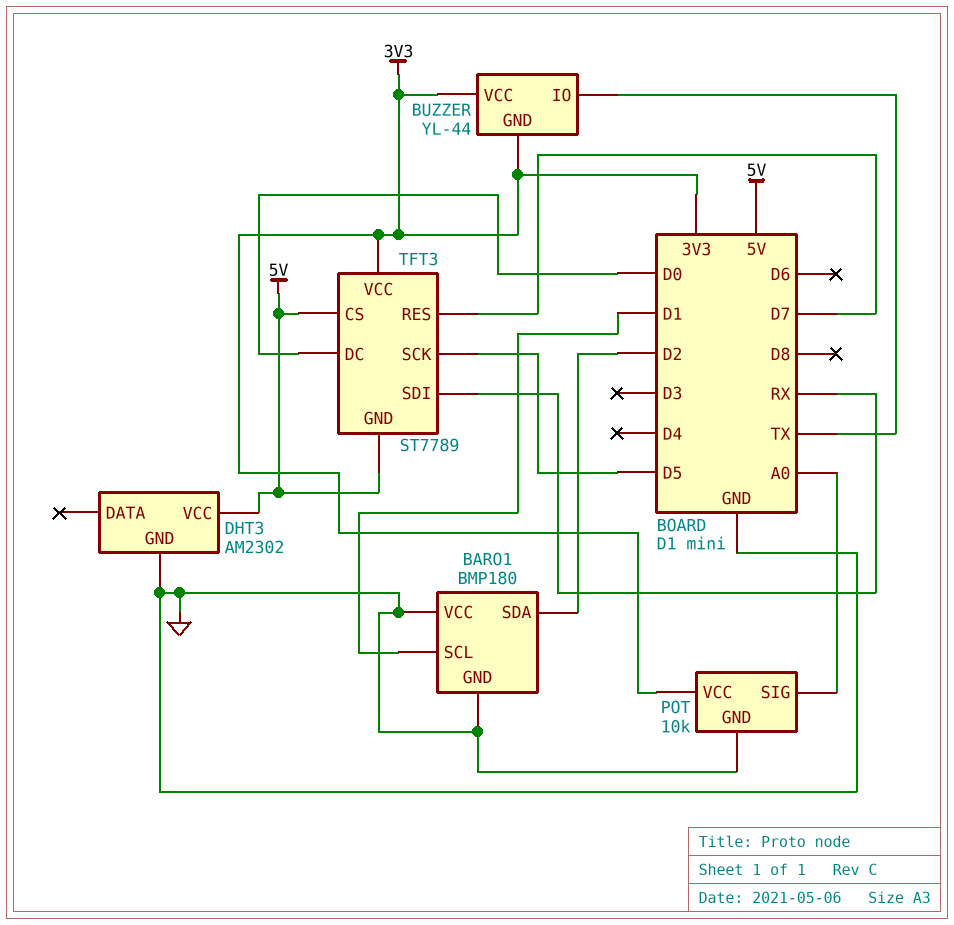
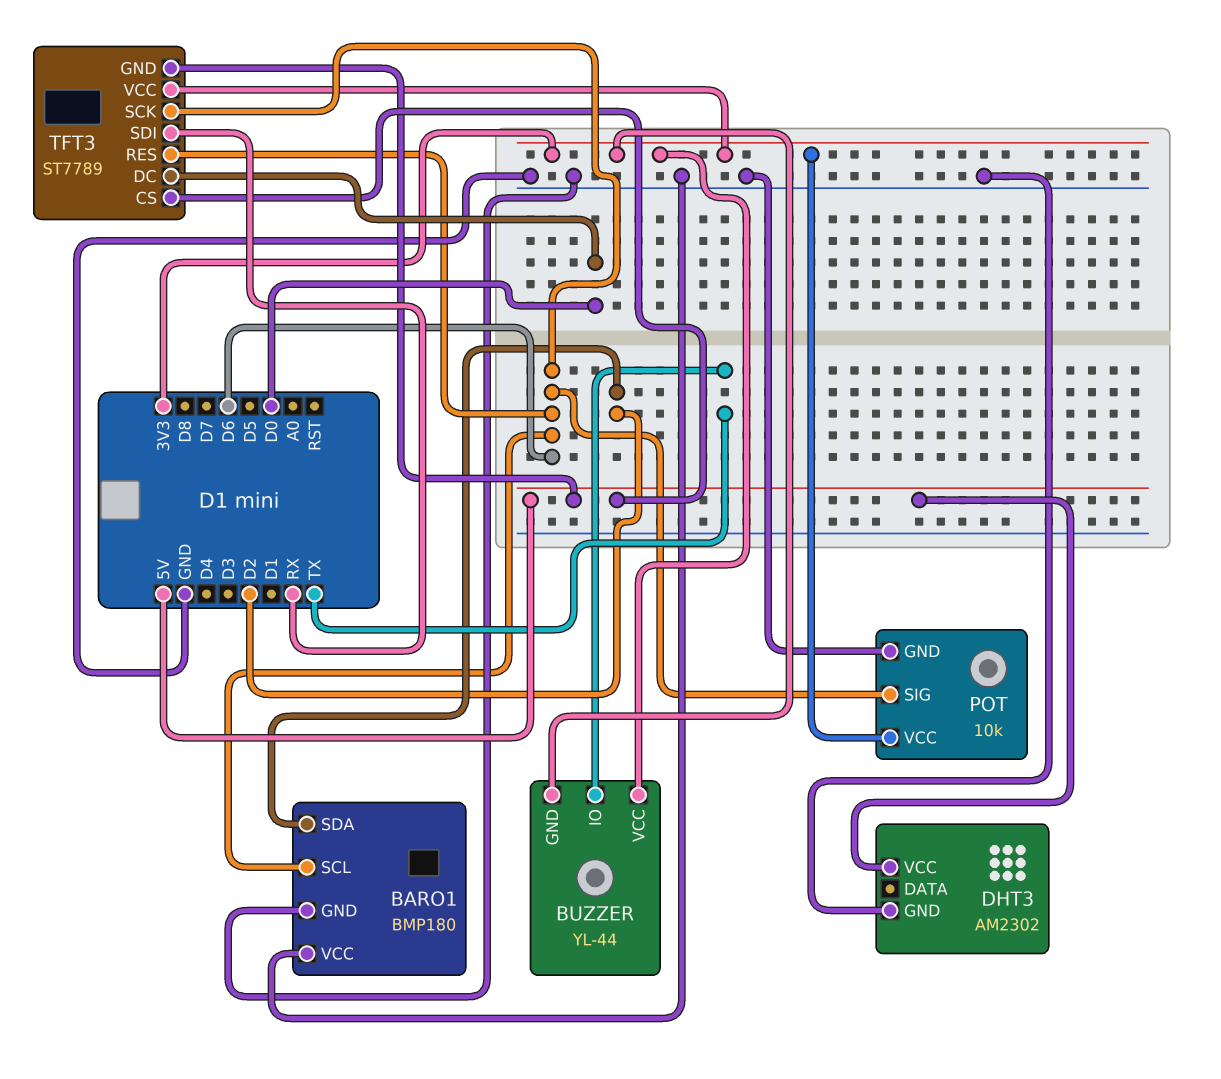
BARO1 pin SCL: D1 -> D6
POT pin SIG: A0 -> D6
TFT3 pin RES: D7 -> D6
TFT3 pin SCK: D5 -> D6

